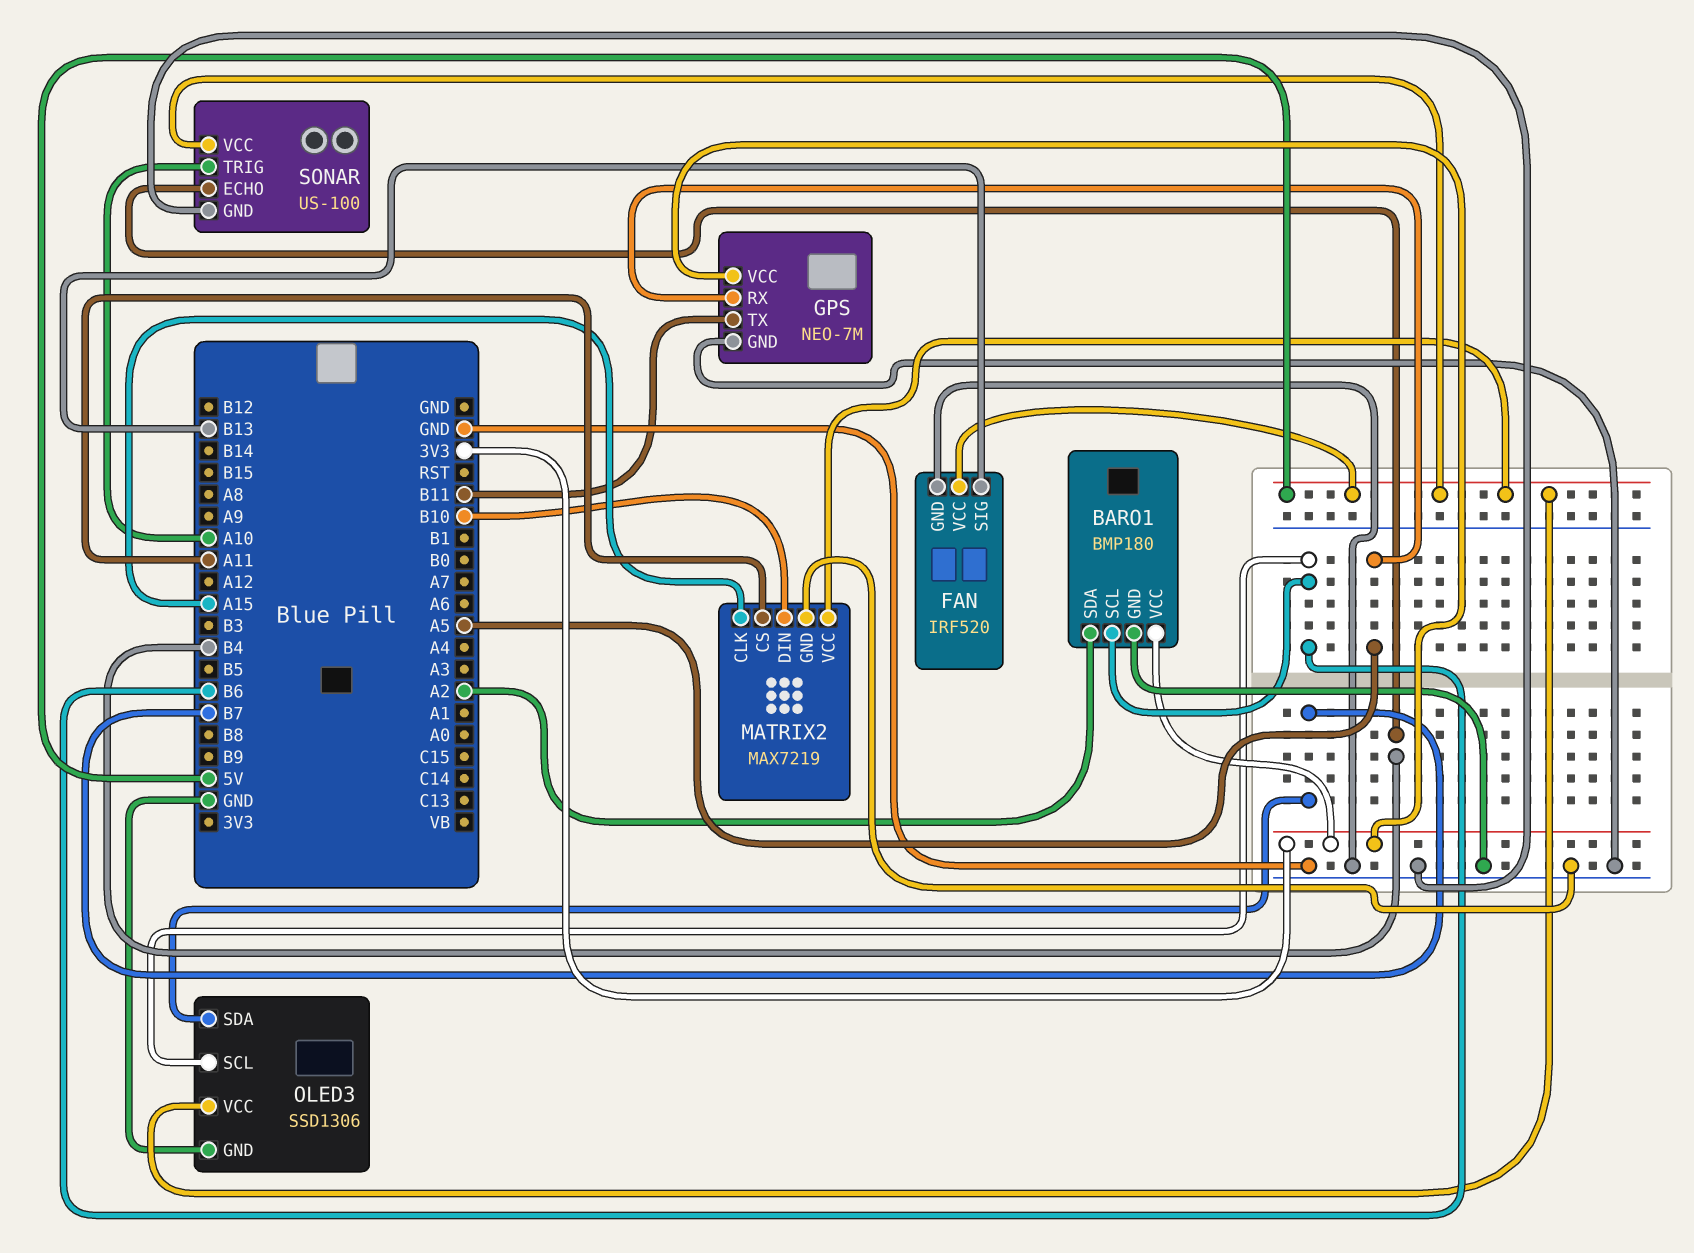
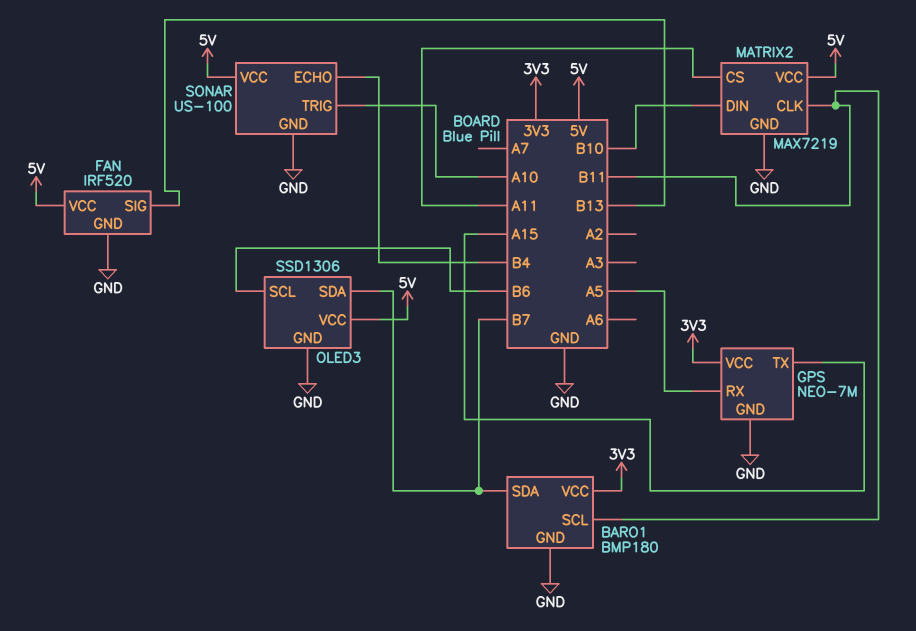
BARO1 pin SCL: B6 -> B11
BARO1 pin SDA: A2 -> B7
GPS pin TX: B11 -> A15
MATRIX2 pin CLK: A15 -> B11

